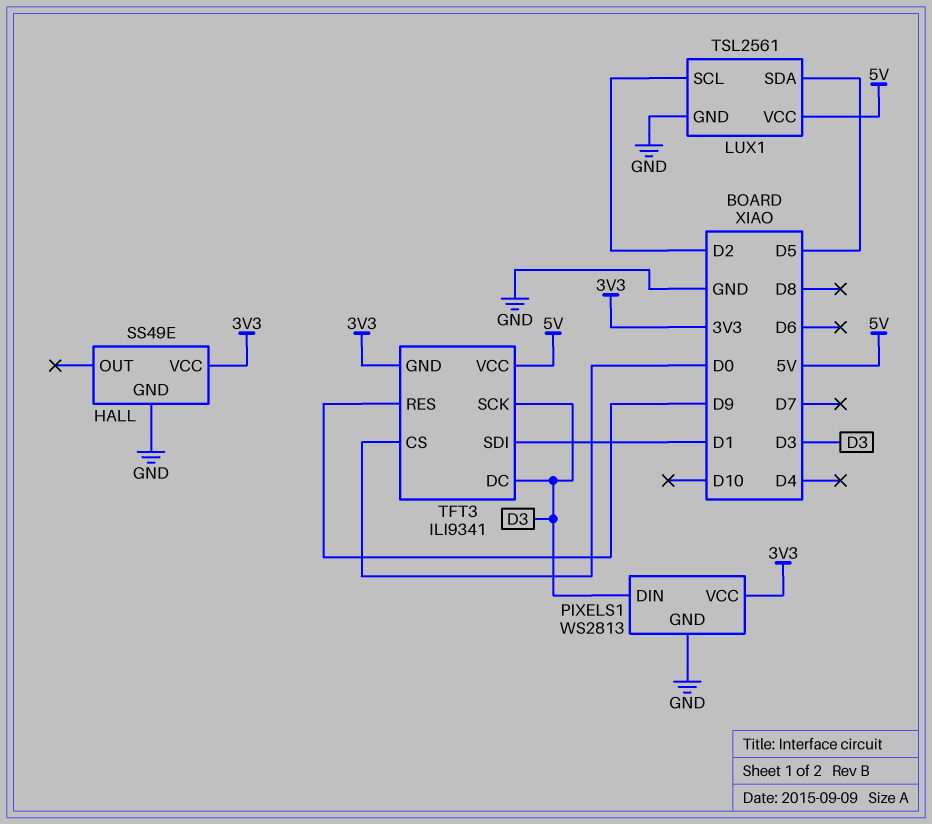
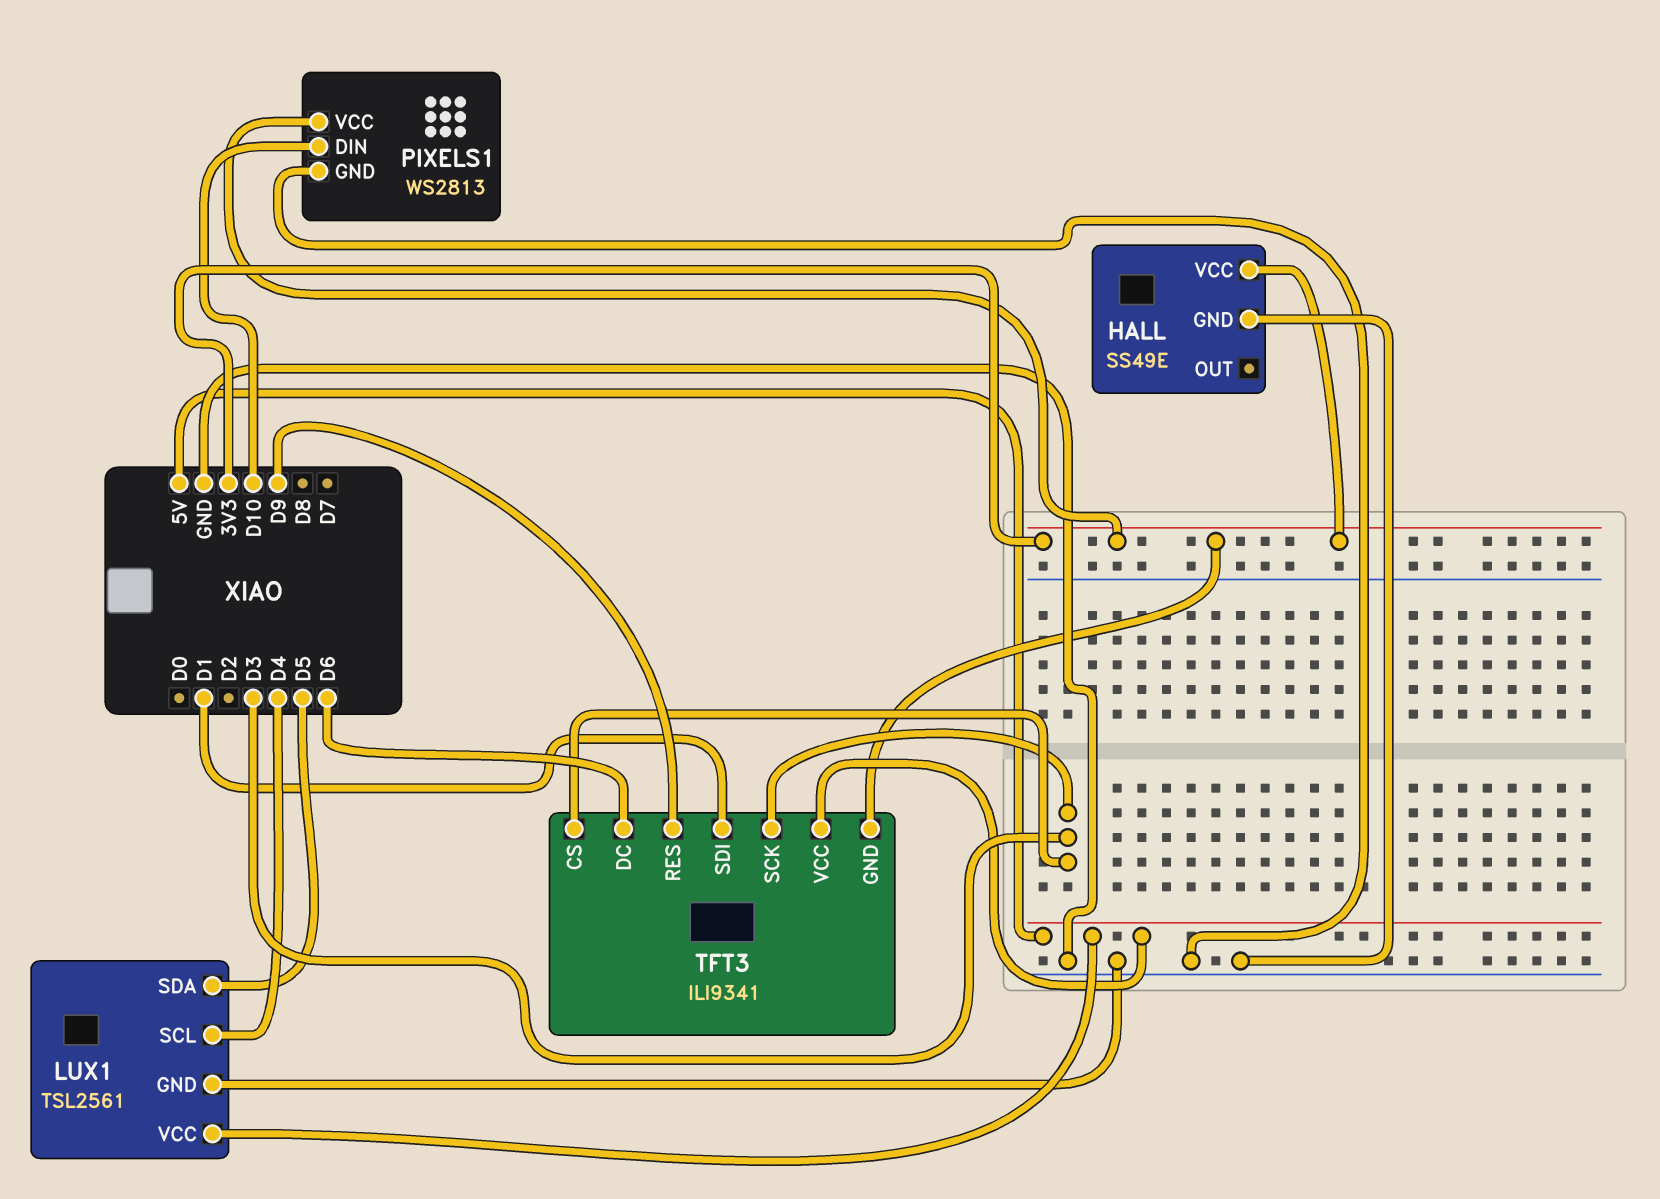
LUX1 pin SCL: D2 -> D4
PIXELS1 pin DIN: D3 -> D10
TFT3 pin CS: D0 -> D3
TFT3 pin DC: D3 -> D6

